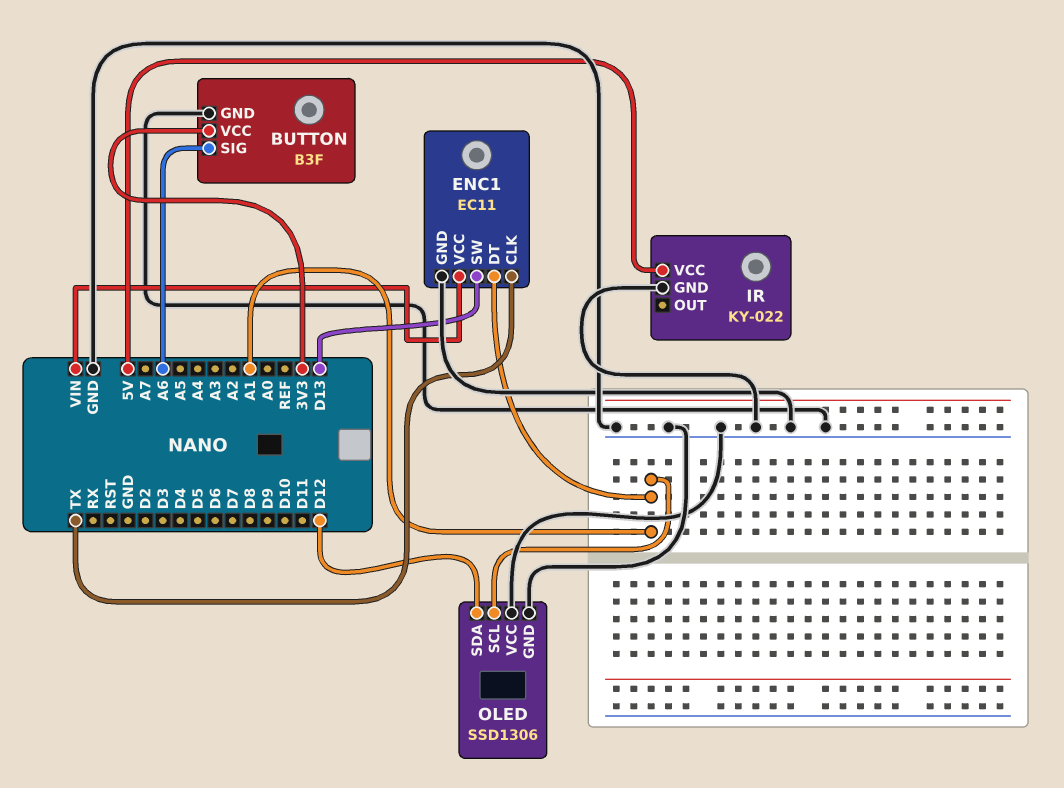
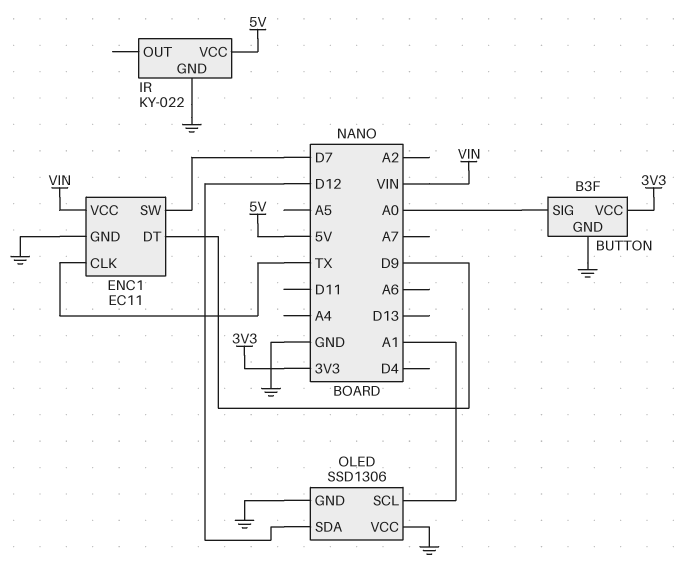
BUTTON pin SIG: A6 -> A0
ENC1 pin DT: A1 -> D9
ENC1 pin SW: D13 -> D7

